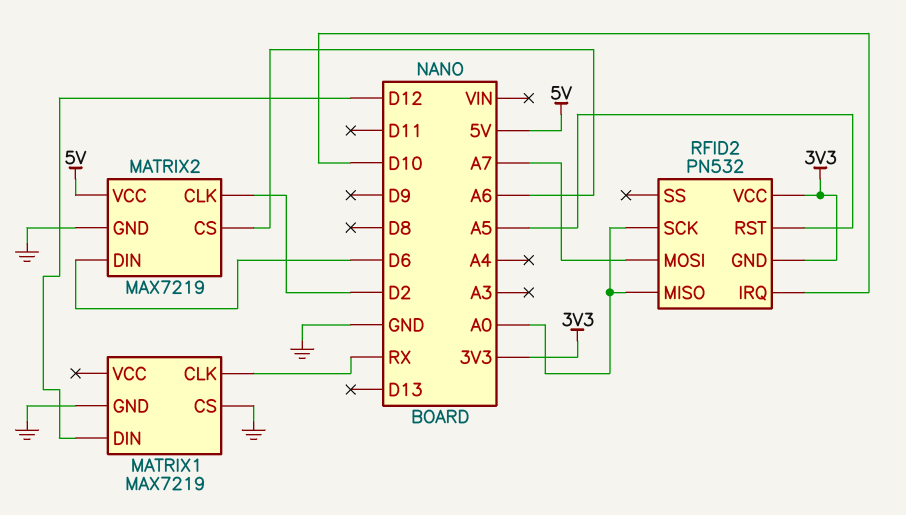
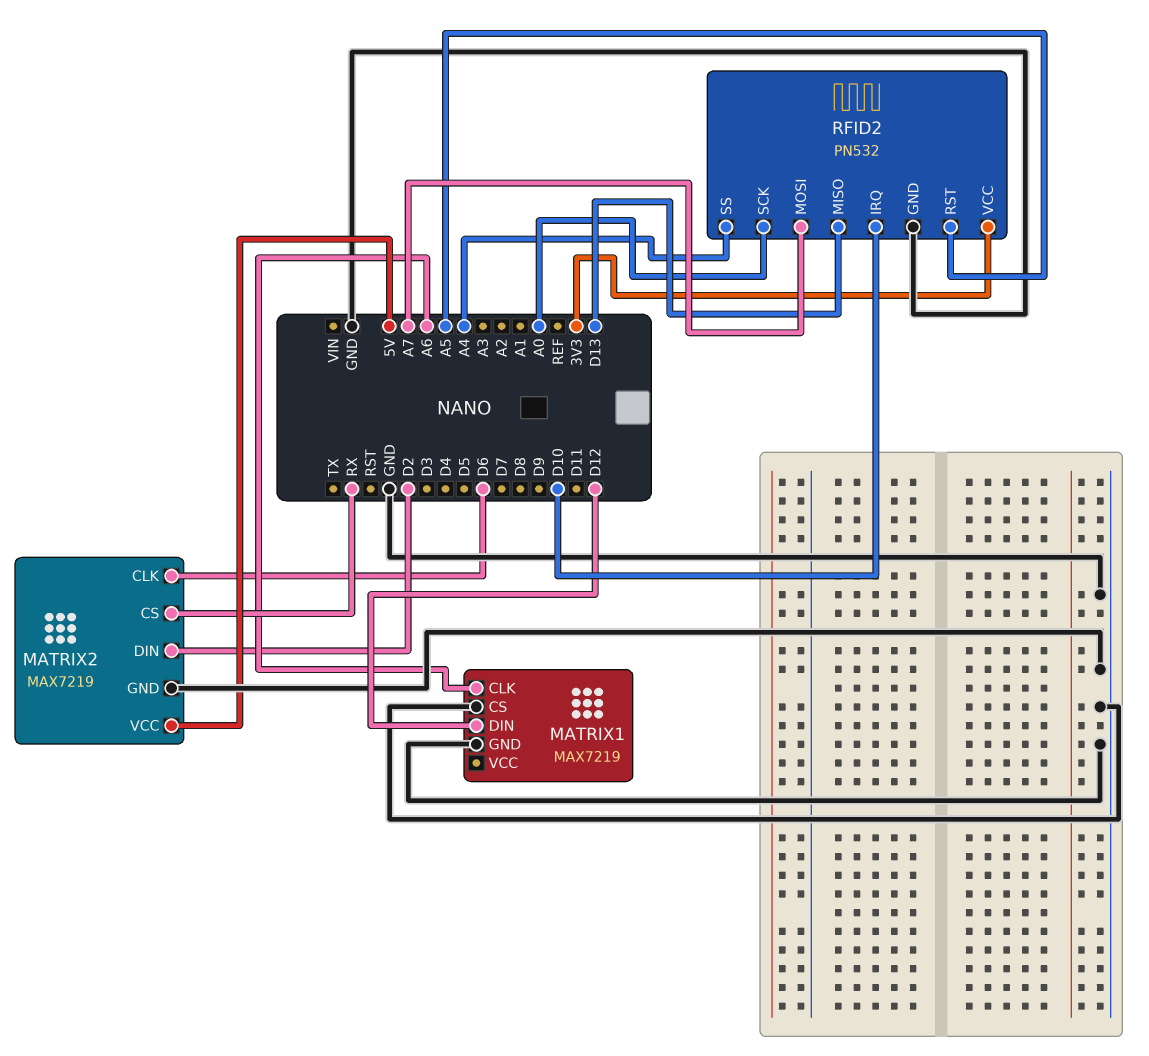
MATRIX1 pin CLK: RX -> A6
MATRIX2 pin CLK: D2 -> D6
MATRIX2 pin CS: A6 -> RX
MATRIX2 pin DIN: D6 -> D2
RFID2 pin GND: 3V3 -> GND
RFID2 pin MISO: A0 -> D13
RFID2 pin SS: none -> A4

